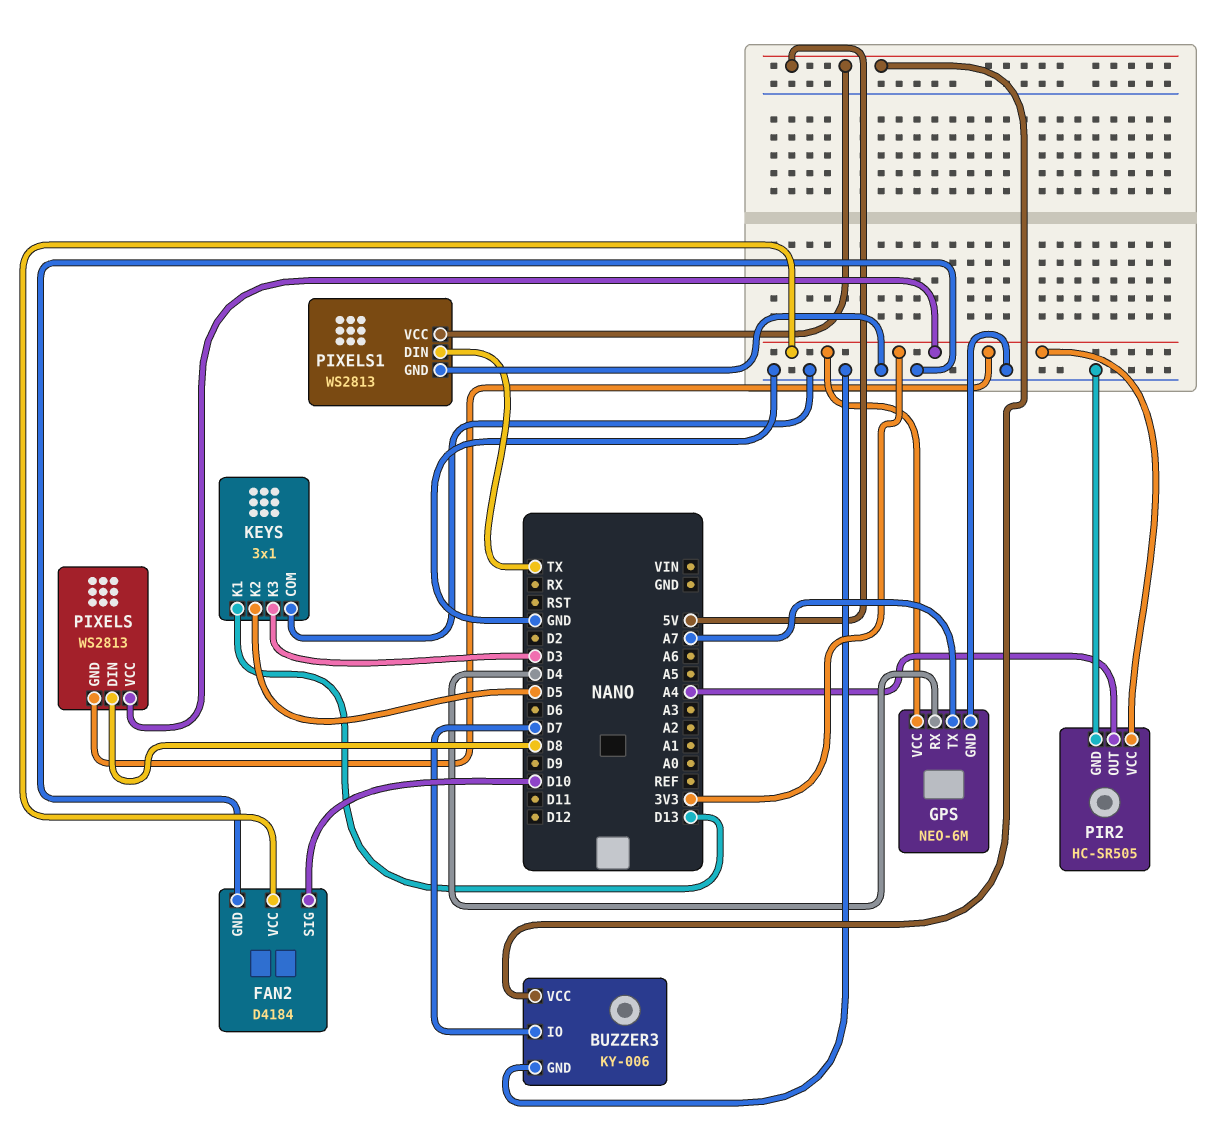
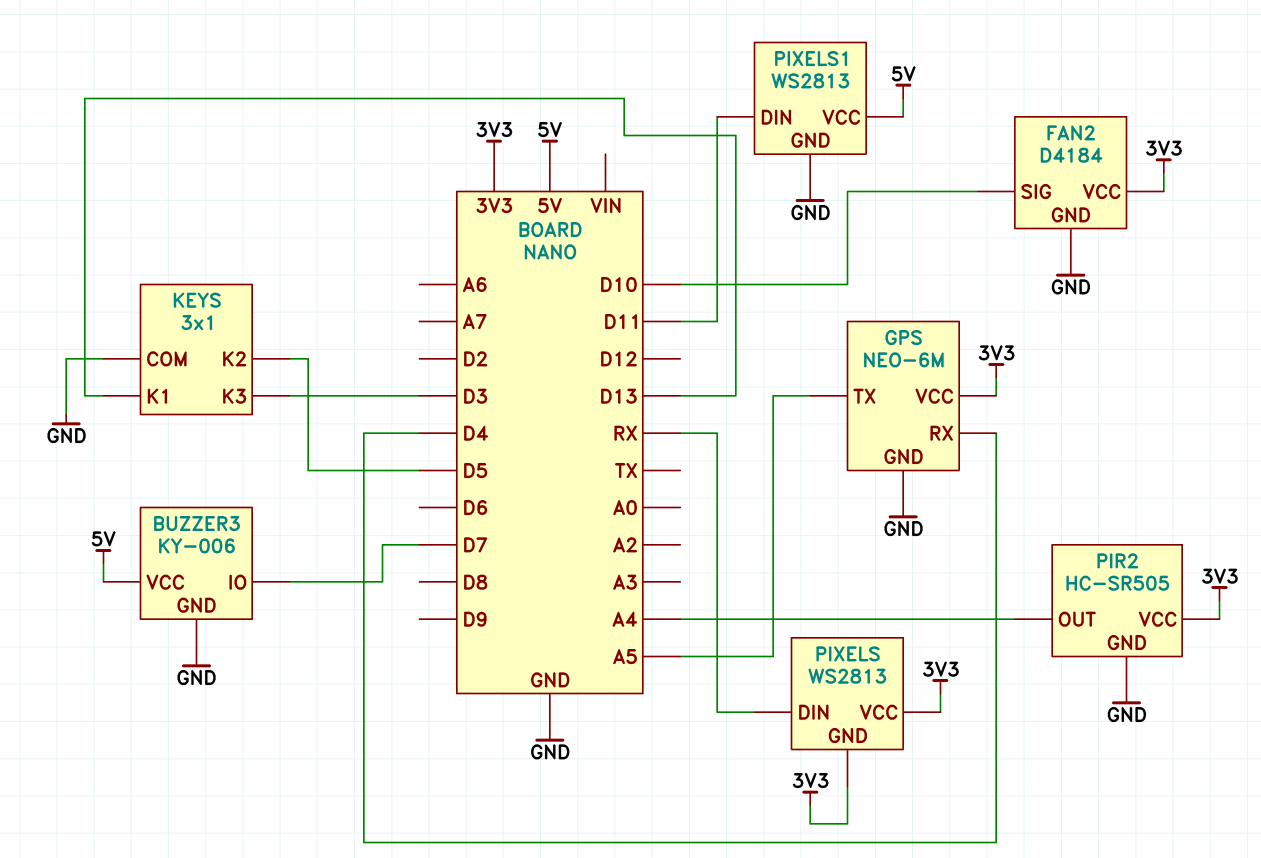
GPS pin TX: A7 -> A5
PIXELS pin DIN: D8 -> RX
PIXELS1 pin DIN: TX -> D11

